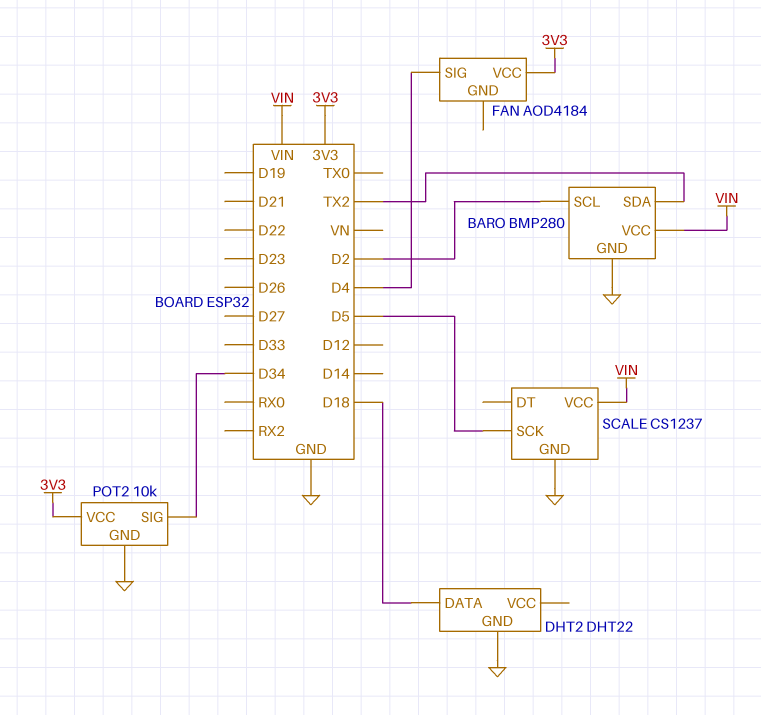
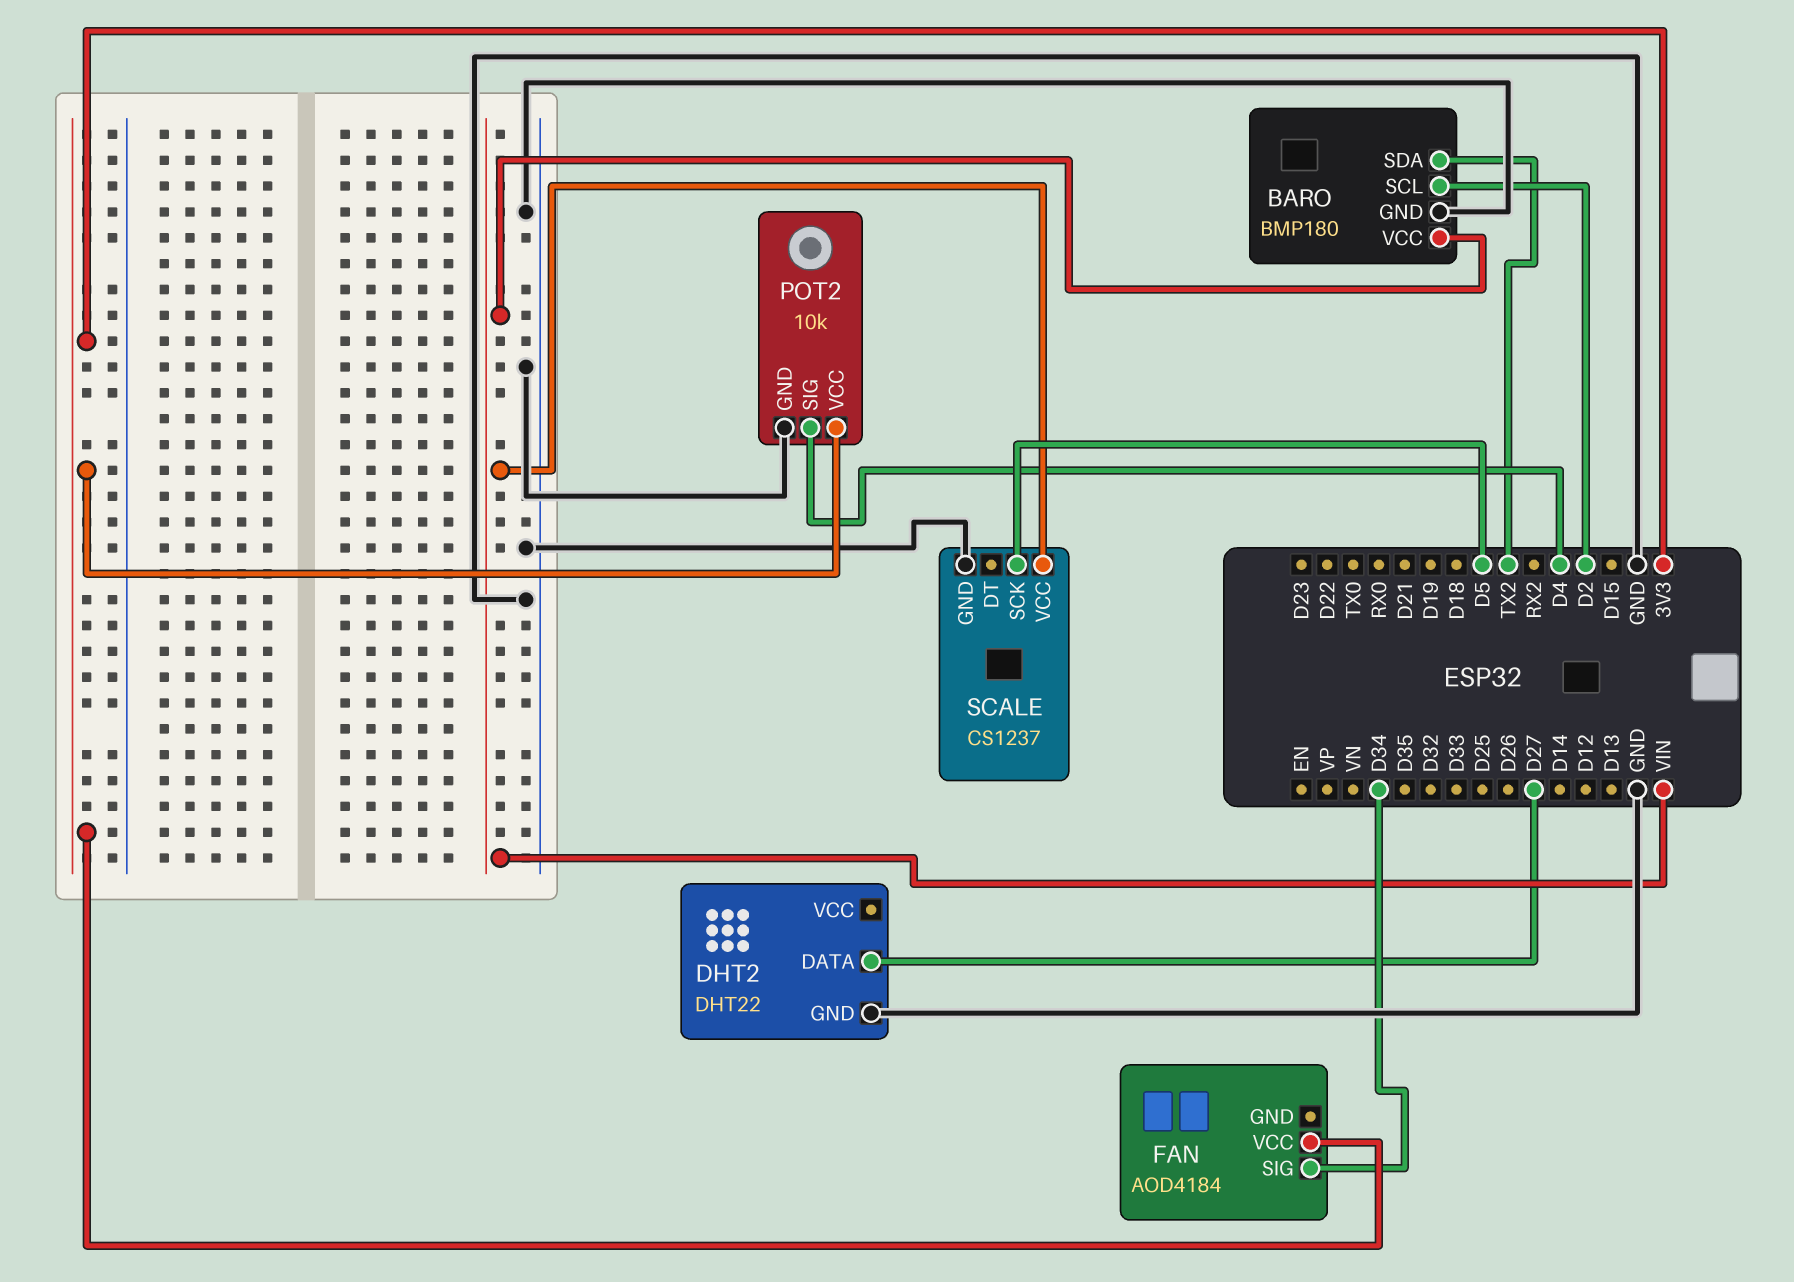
BARO: BMP280 -> BMP180
DHT2 pin DATA: D18 -> D27
FAN pin SIG: D4 -> D34
POT2 pin SIG: D34 -> D4

